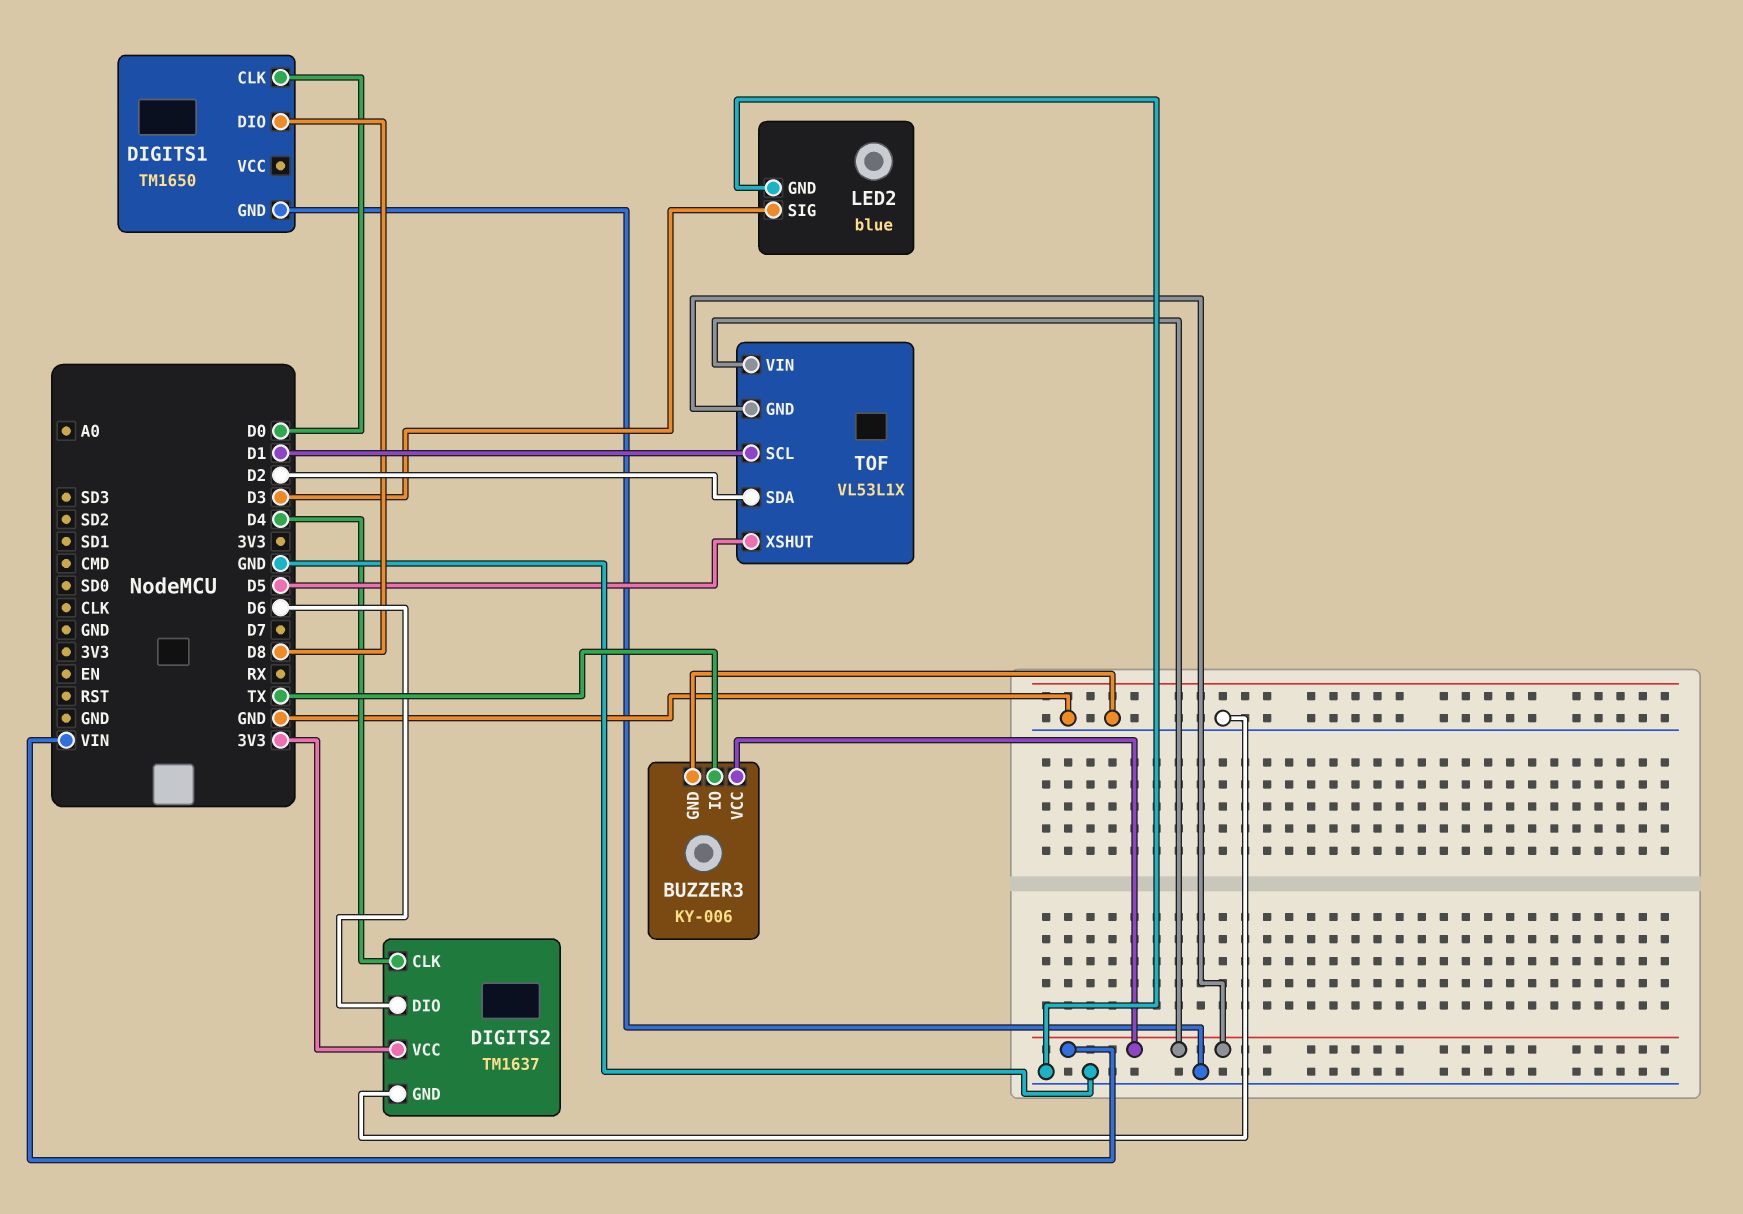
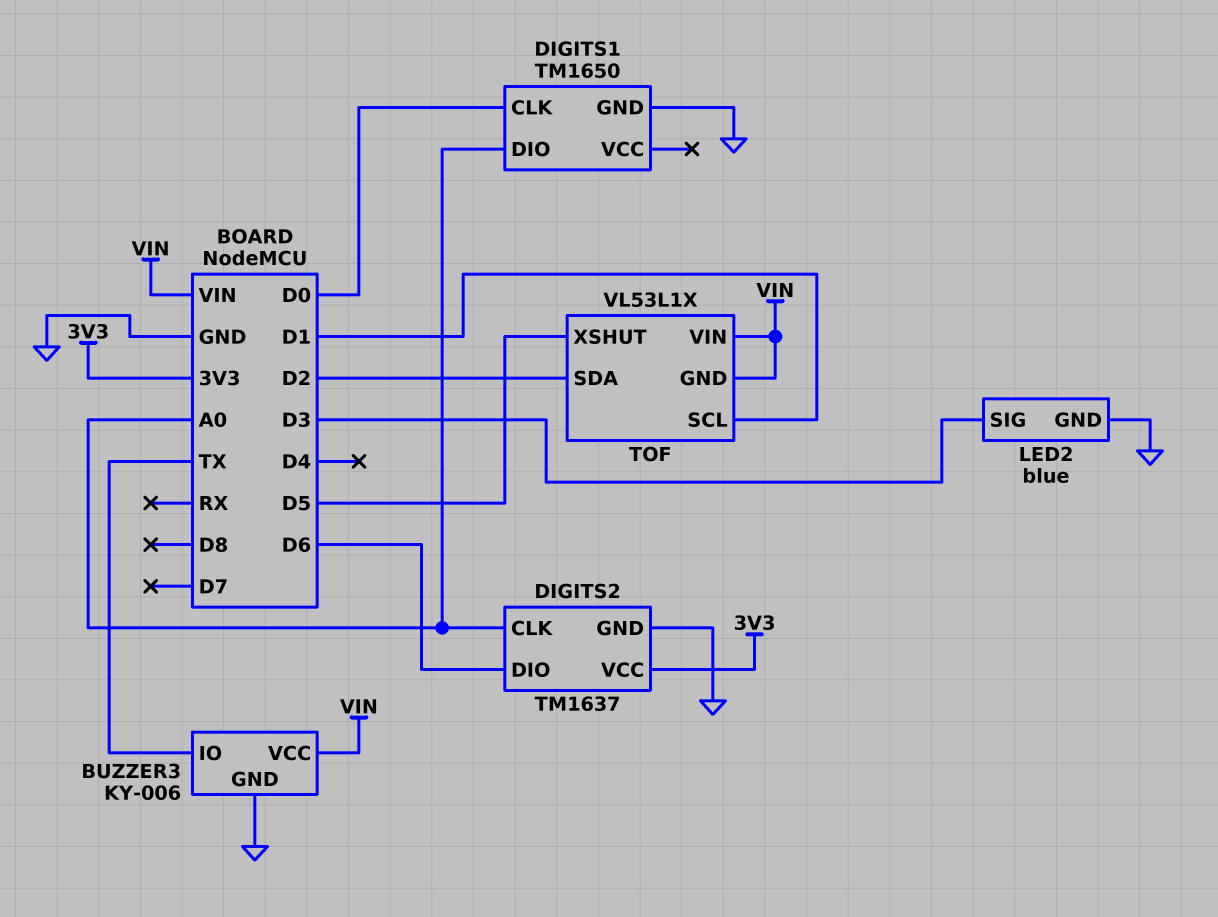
DIGITS1 pin DIO: D8 -> A0
DIGITS2 pin CLK: D4 -> A0

